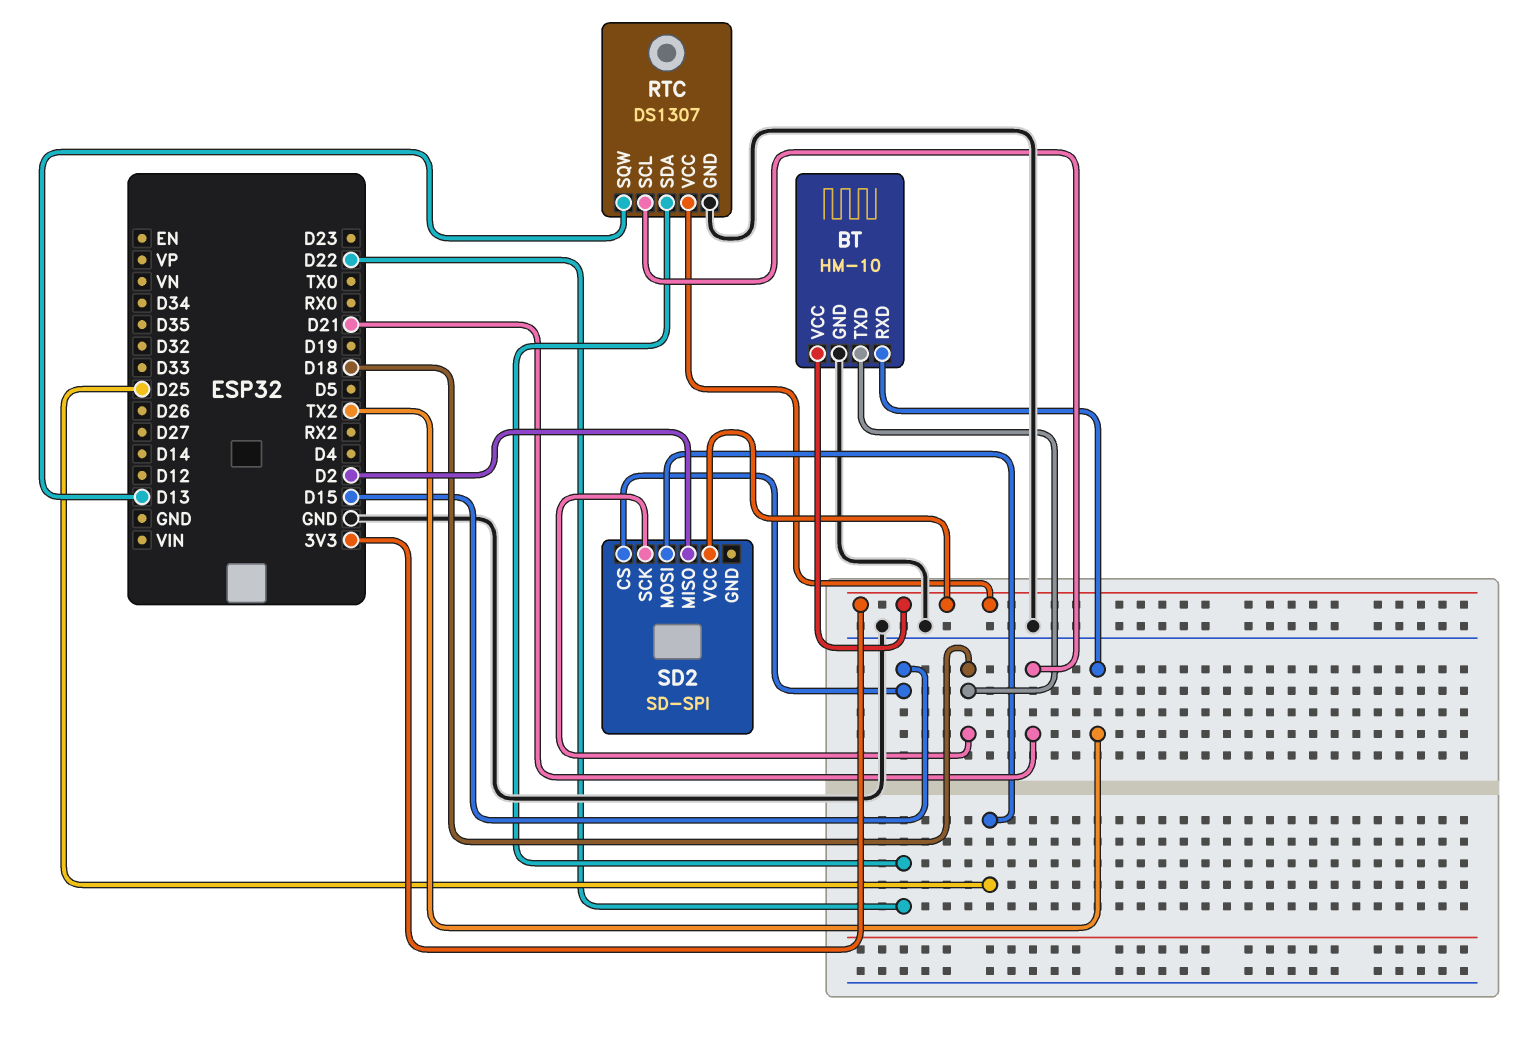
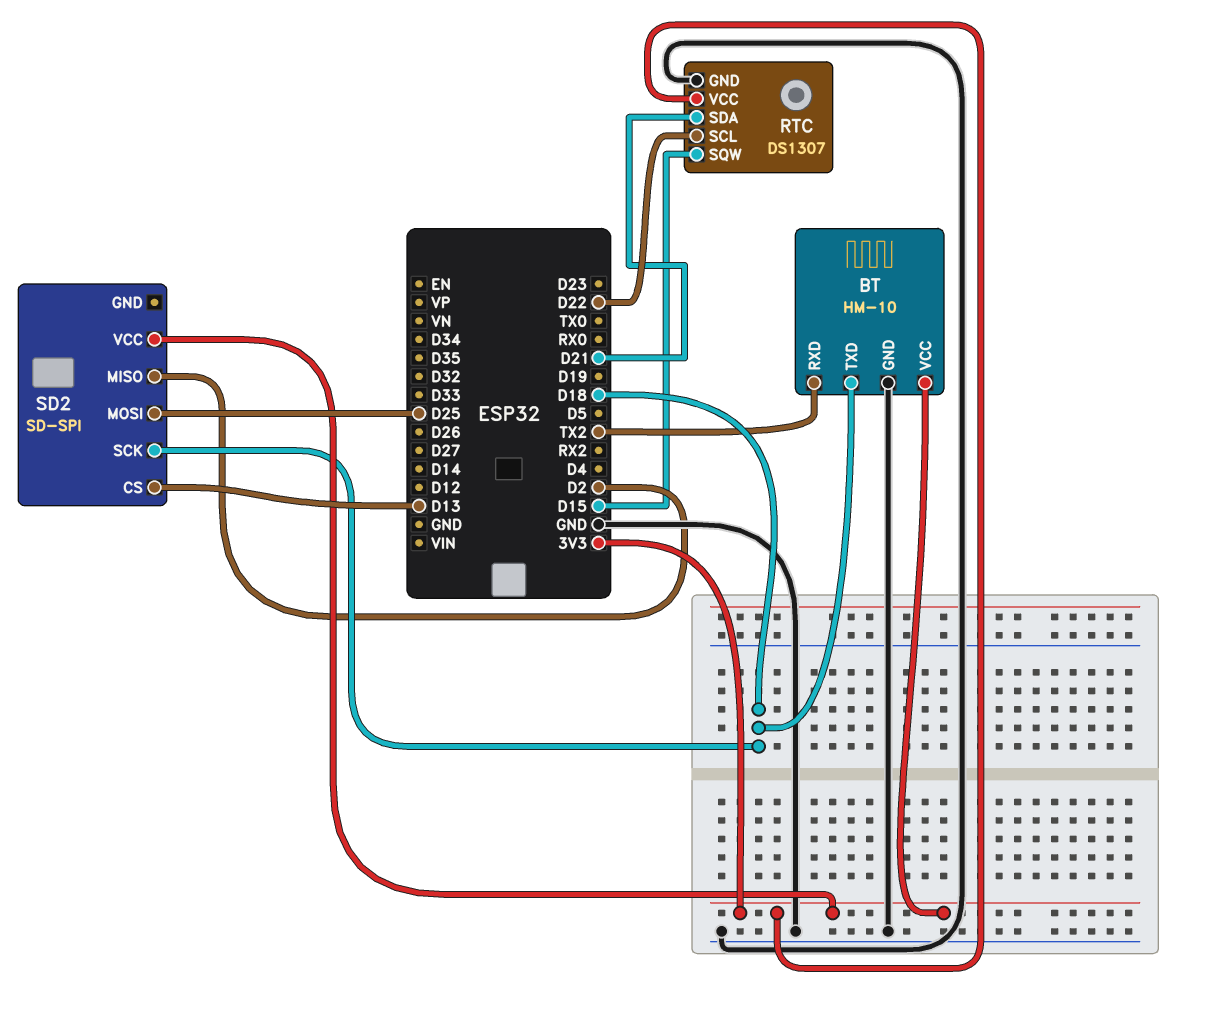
RTC pin SCL: D21 -> D22
RTC pin SDA: D22 -> D21
RTC pin SQW: D13 -> D15
SD2 pin CS: D15 -> D13

